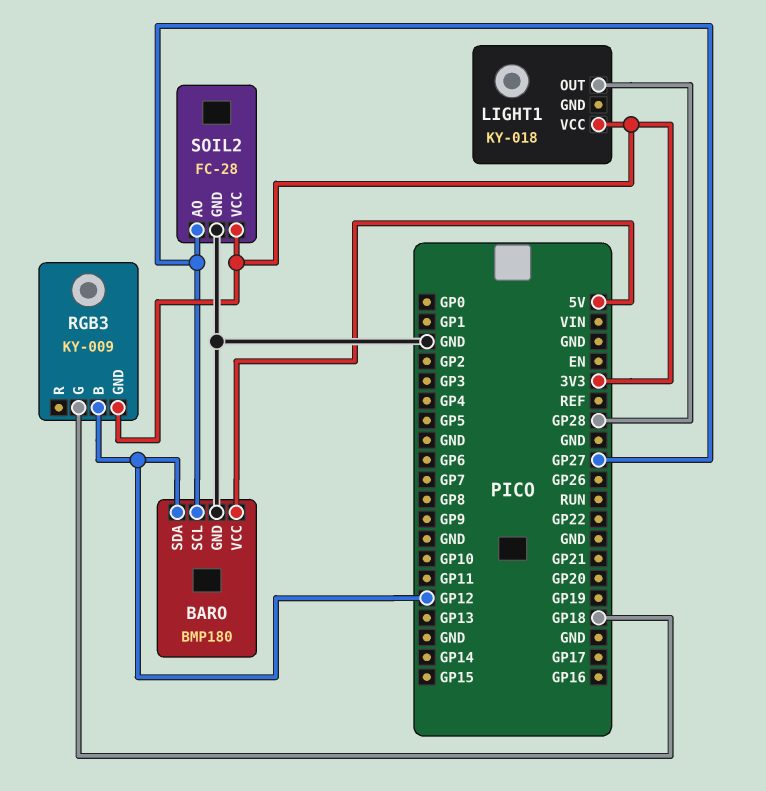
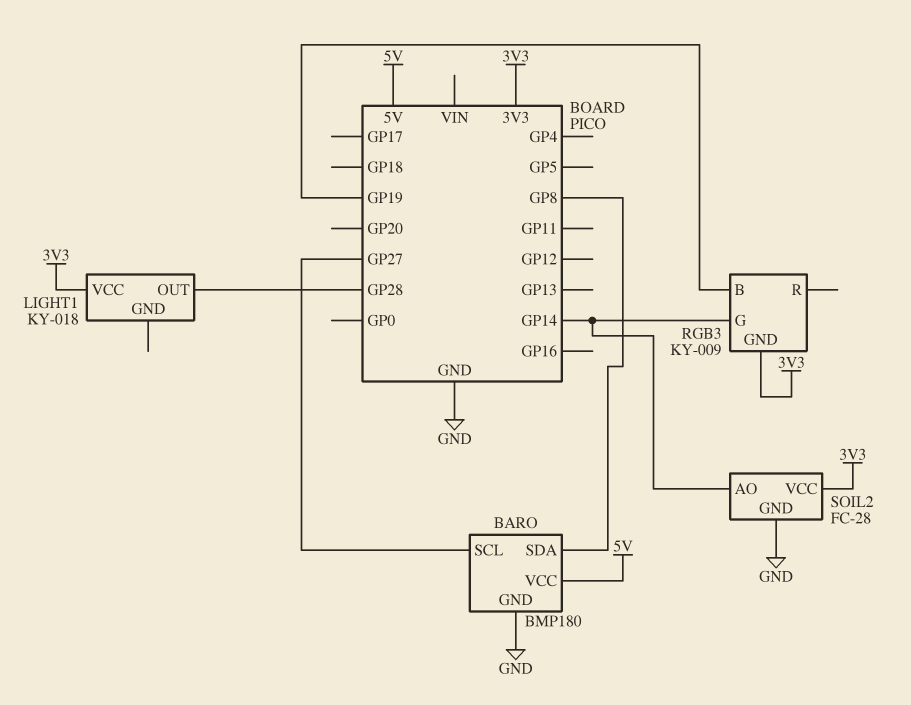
BARO pin SDA: GP12 -> GP8
RGB3 pin B: GP12 -> GP19
RGB3 pin G: GP18 -> GP14
SOIL2 pin AO: GP27 -> GP14

